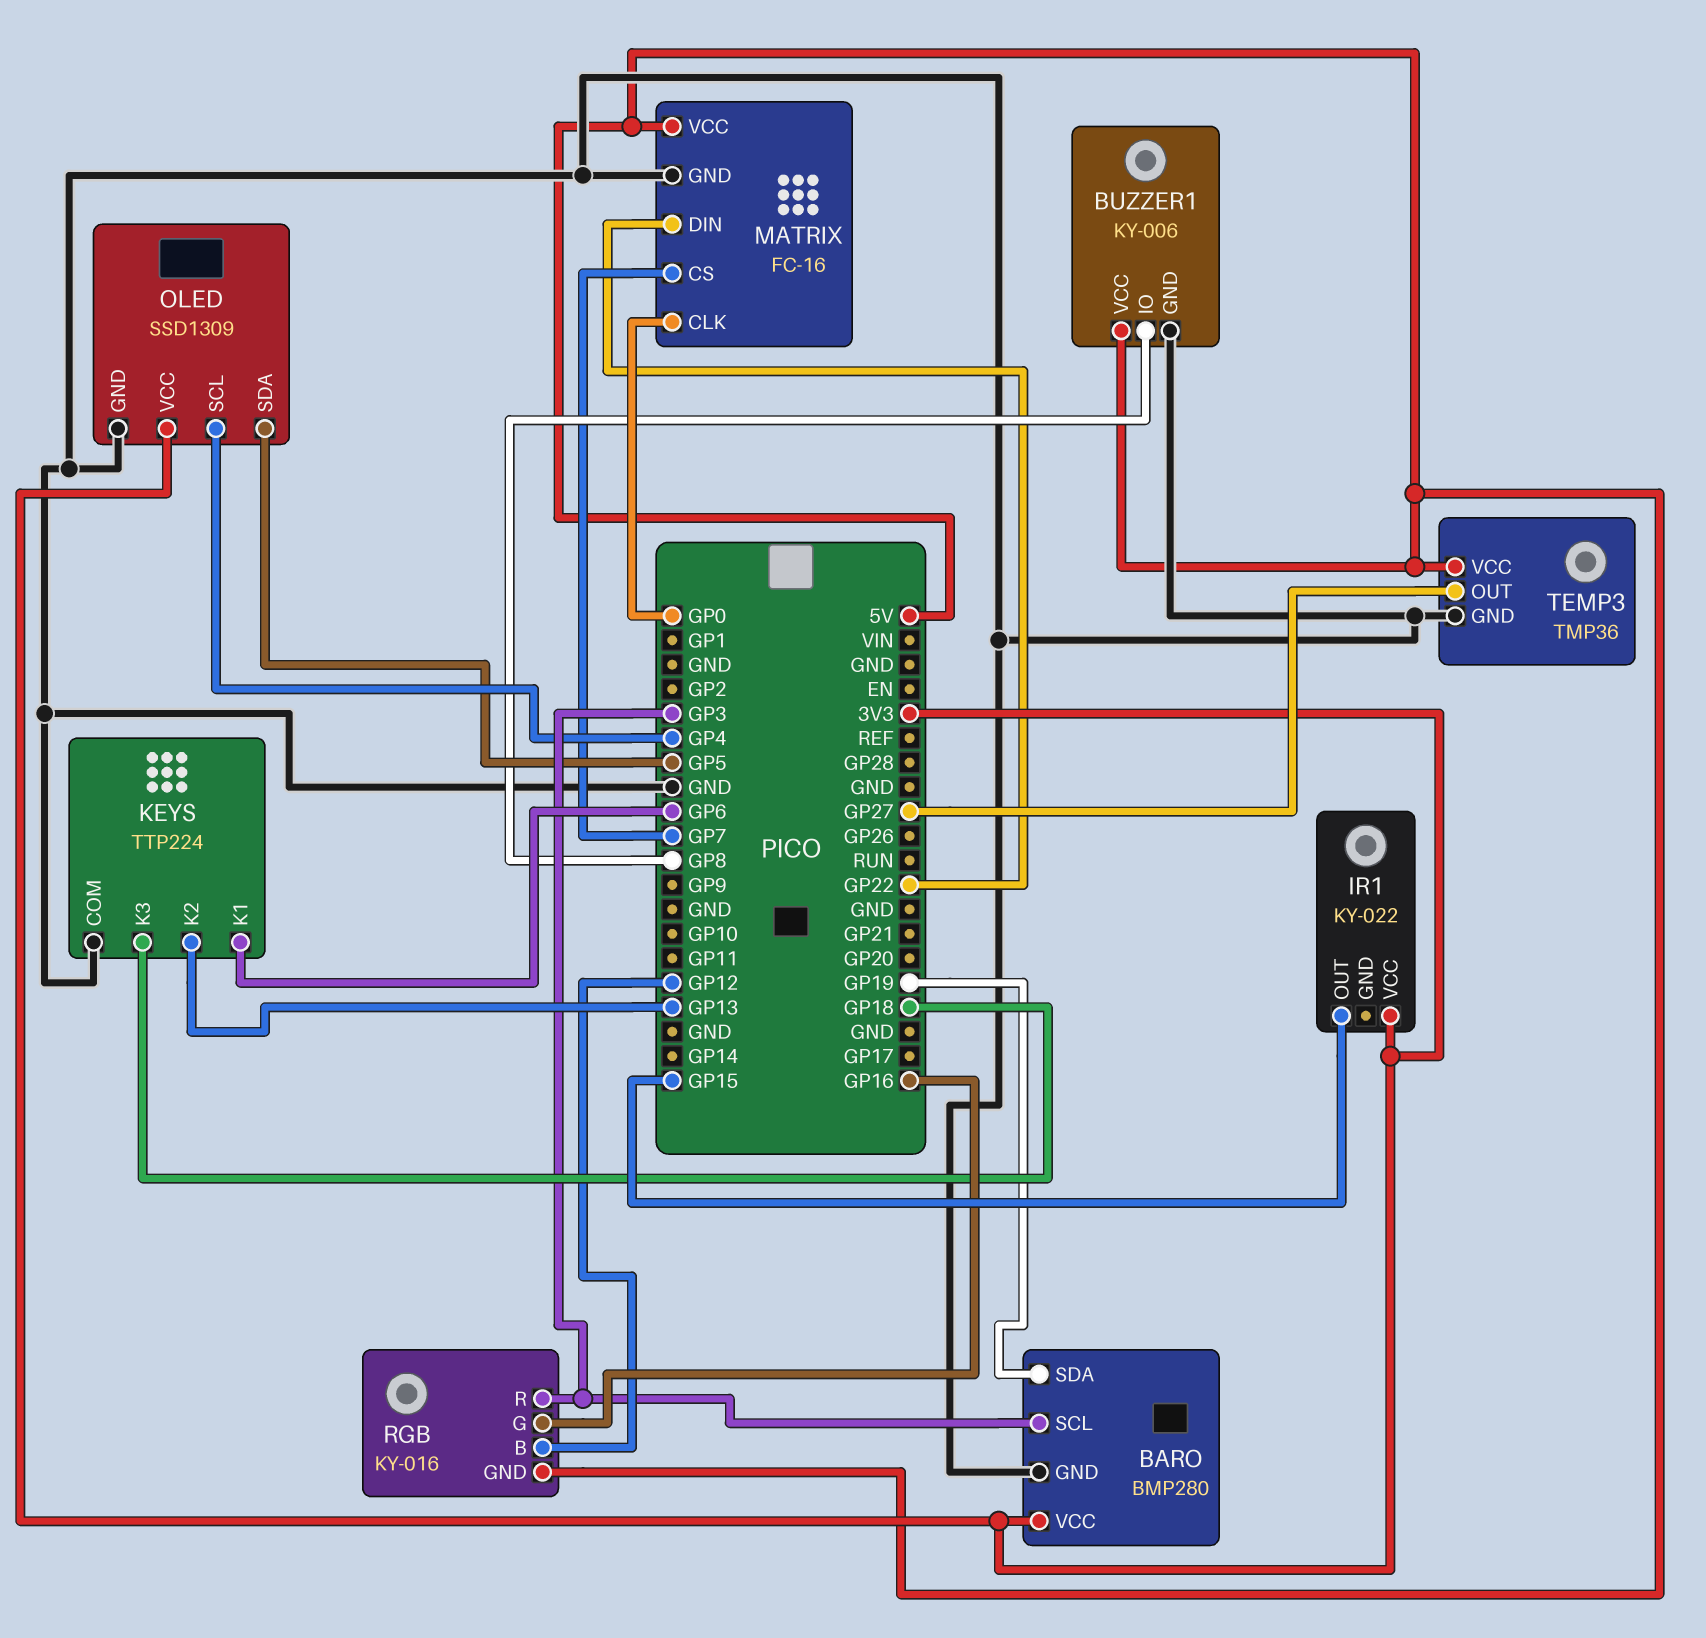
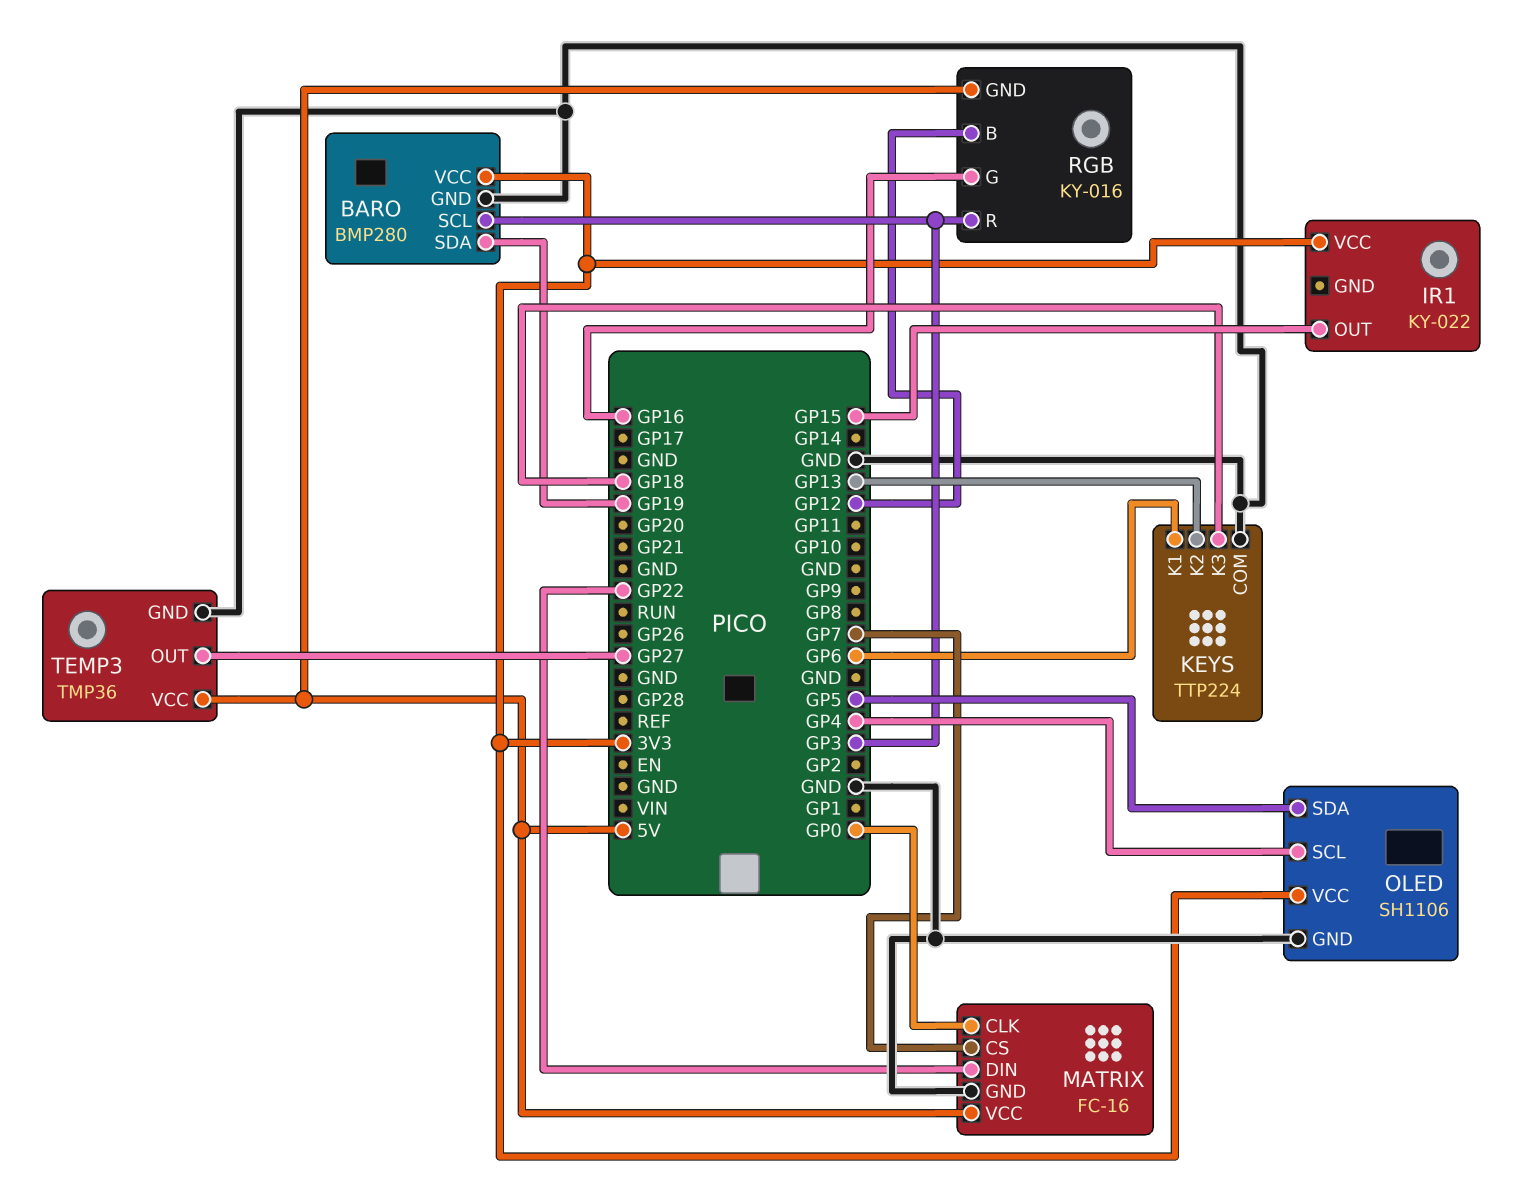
BUZZER1: KY-006 -> none
BUZZER1 pin GND: GND -> none
BUZZER1 pin IO: GP8 -> none
BUZZER1 pin VCC: 5V -> none
OLED: SSD1309 -> SH1106

